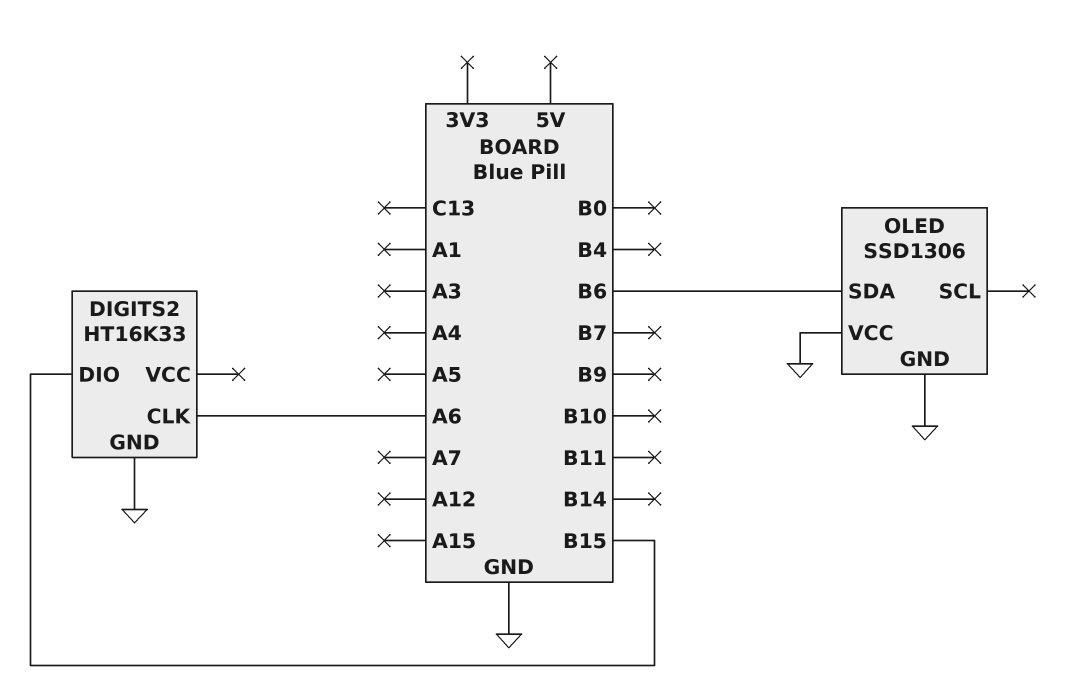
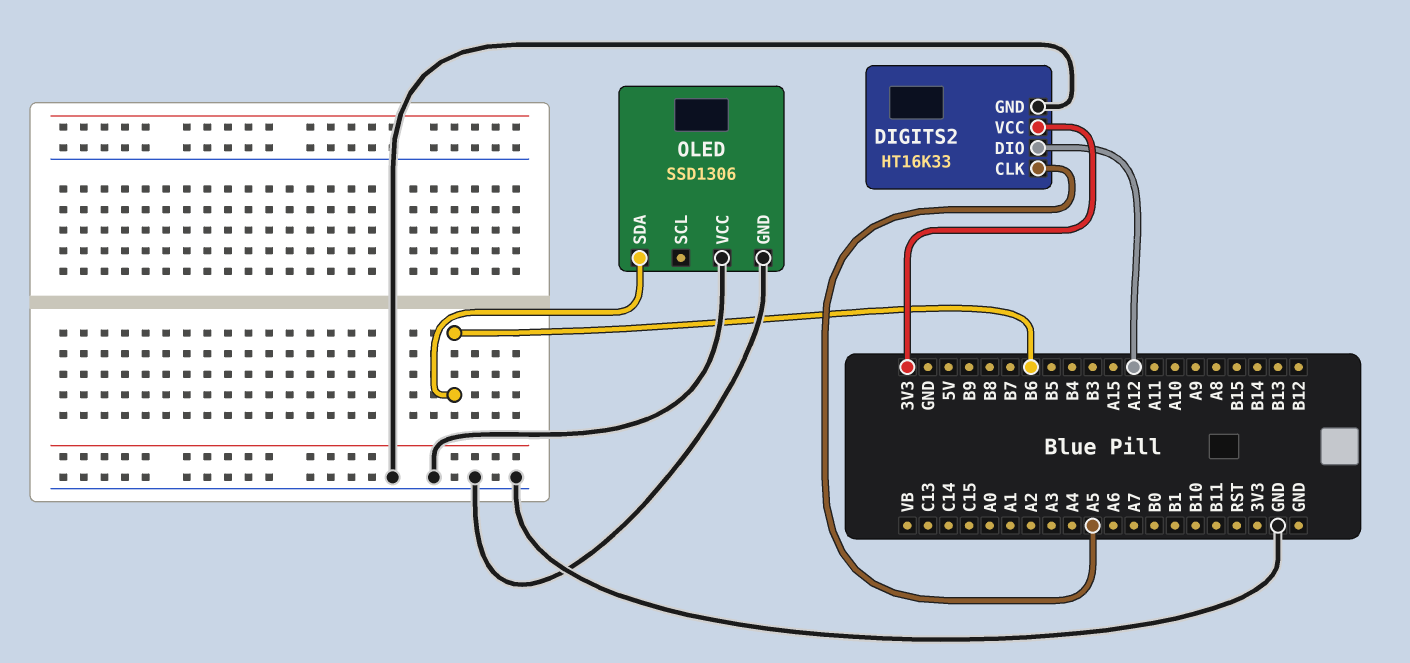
DIGITS2 pin CLK: A6 -> A5
DIGITS2 pin DIO: B15 -> A12
DIGITS2 pin VCC: none -> 3V3

